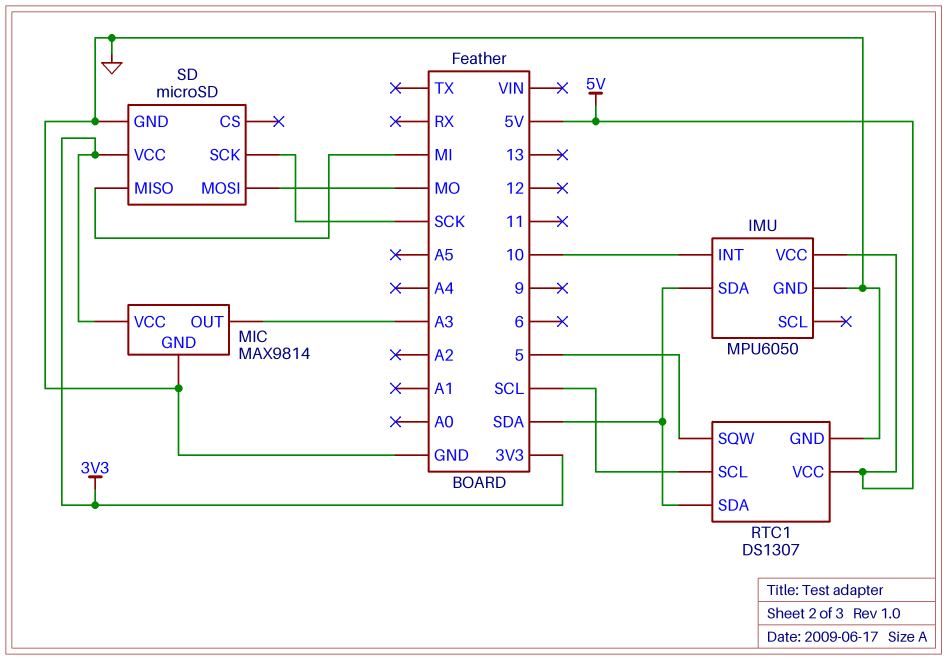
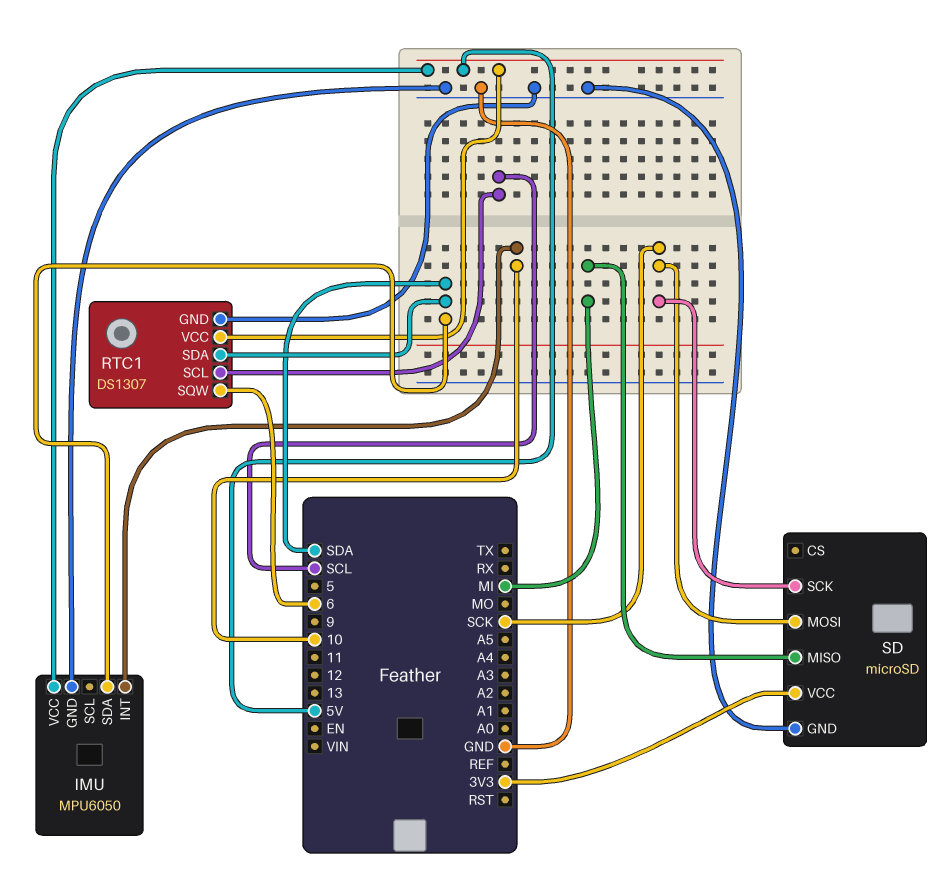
MIC: MAX9814 -> none
MIC pin GND: GND -> none
MIC pin OUT: A3 -> none
MIC pin VCC: 3V3 -> none
RTC1 pin SQW: 5 -> 6
SD pin MOSI: MO -> SCK

